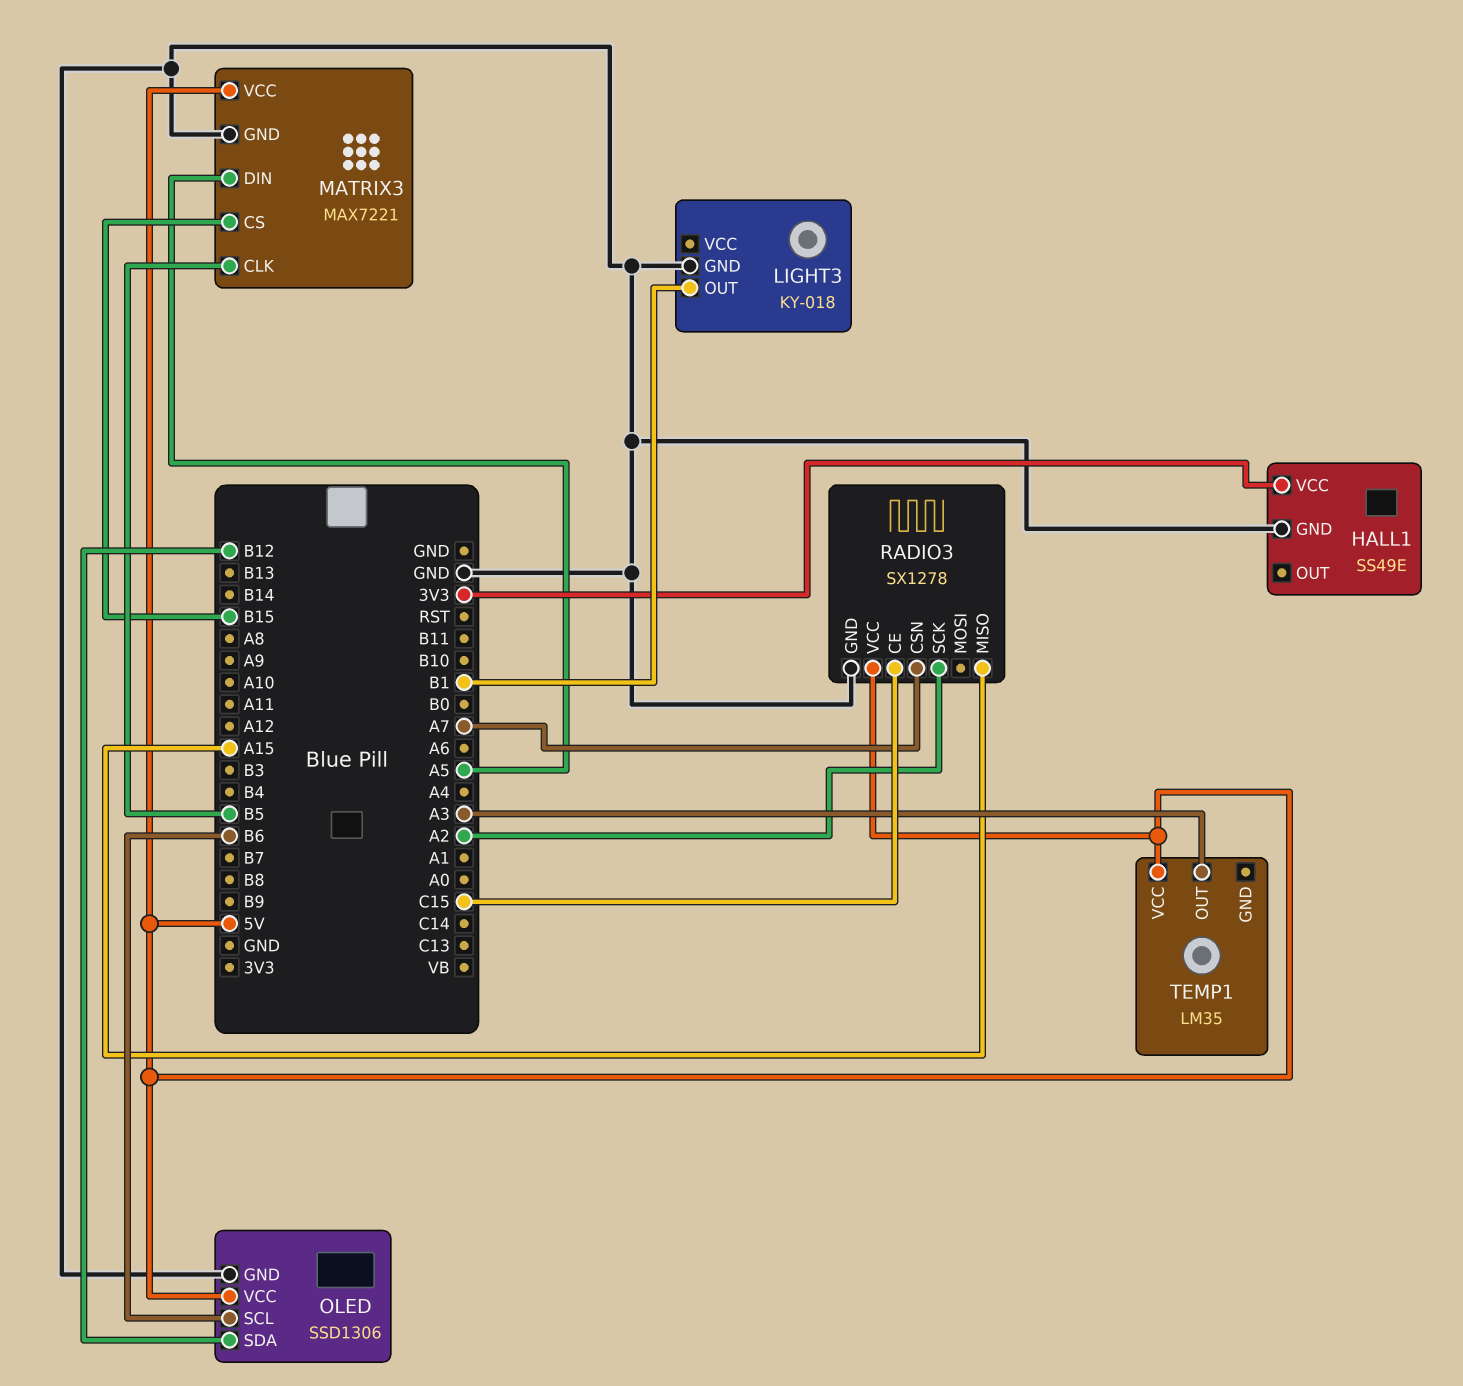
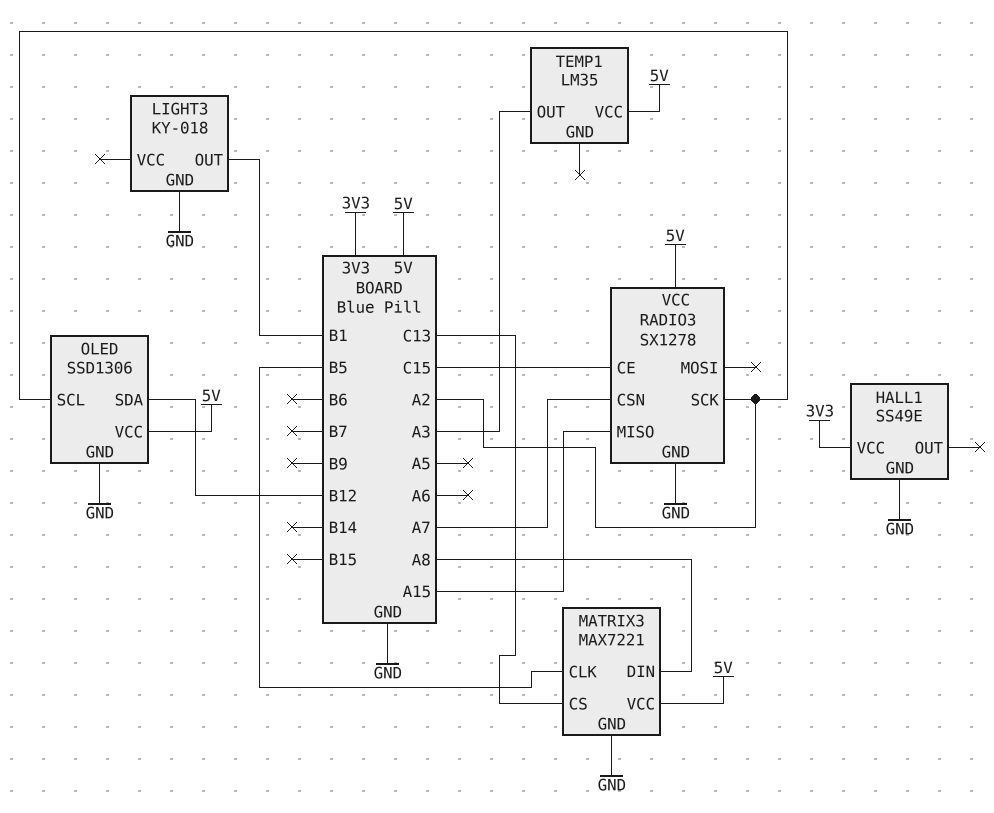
MATRIX3 pin CS: B15 -> C13
MATRIX3 pin DIN: A5 -> A8
OLED pin SCL: B6 -> A2

